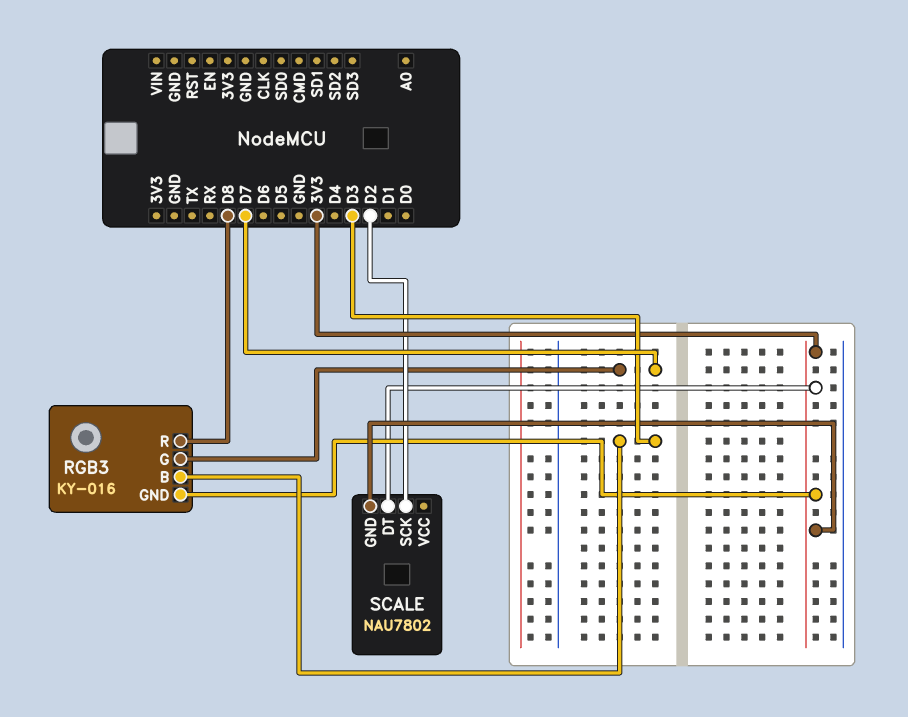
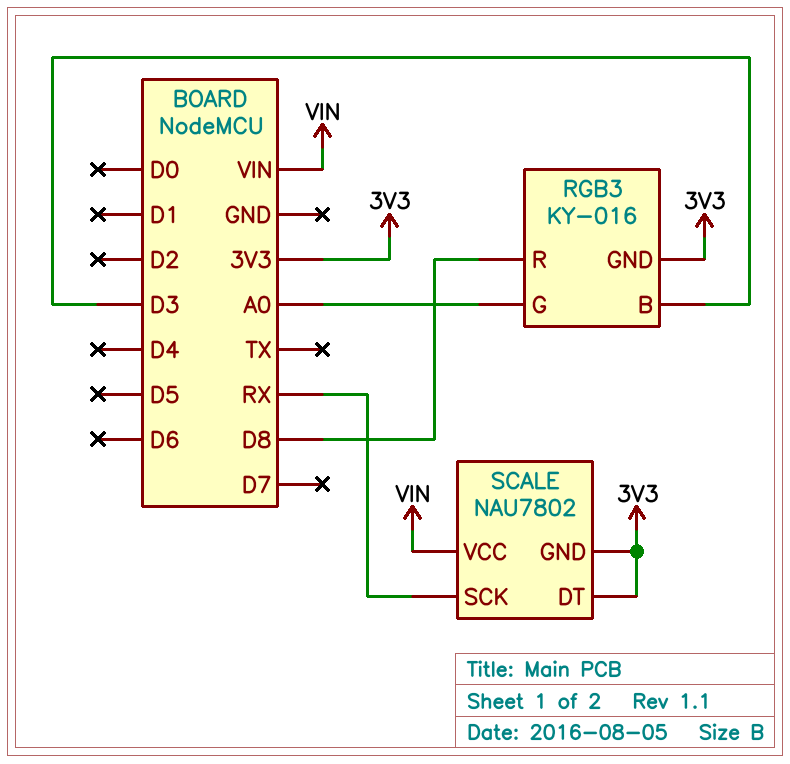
RGB3 pin G: D7 -> A0
SCALE pin SCK: D2 -> RX
SCALE pin VCC: none -> VIN

